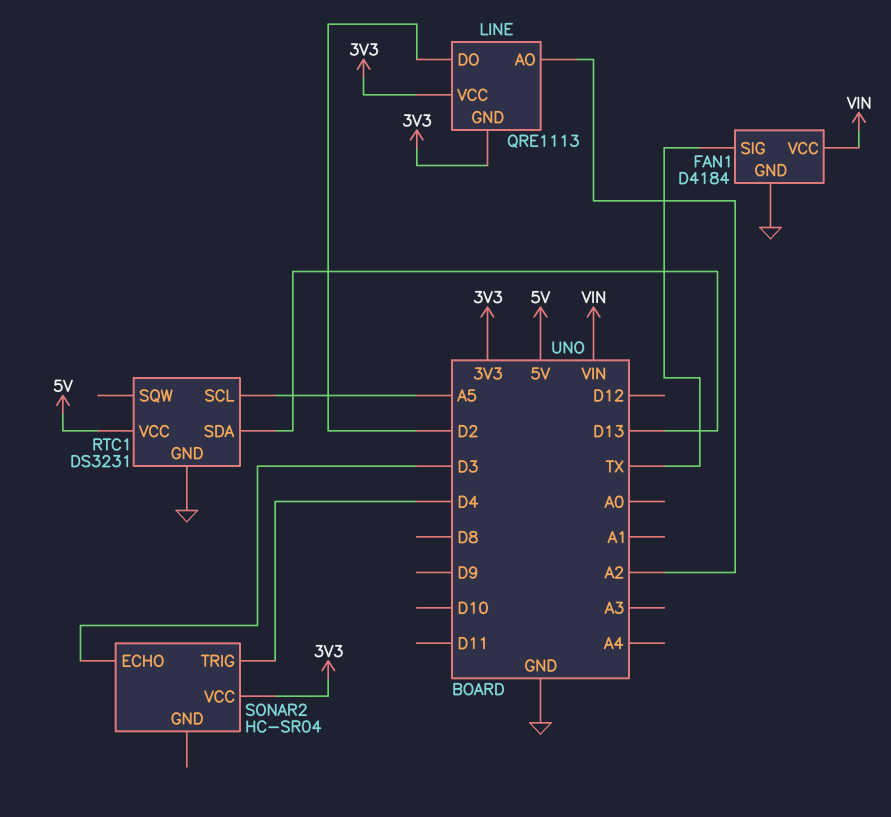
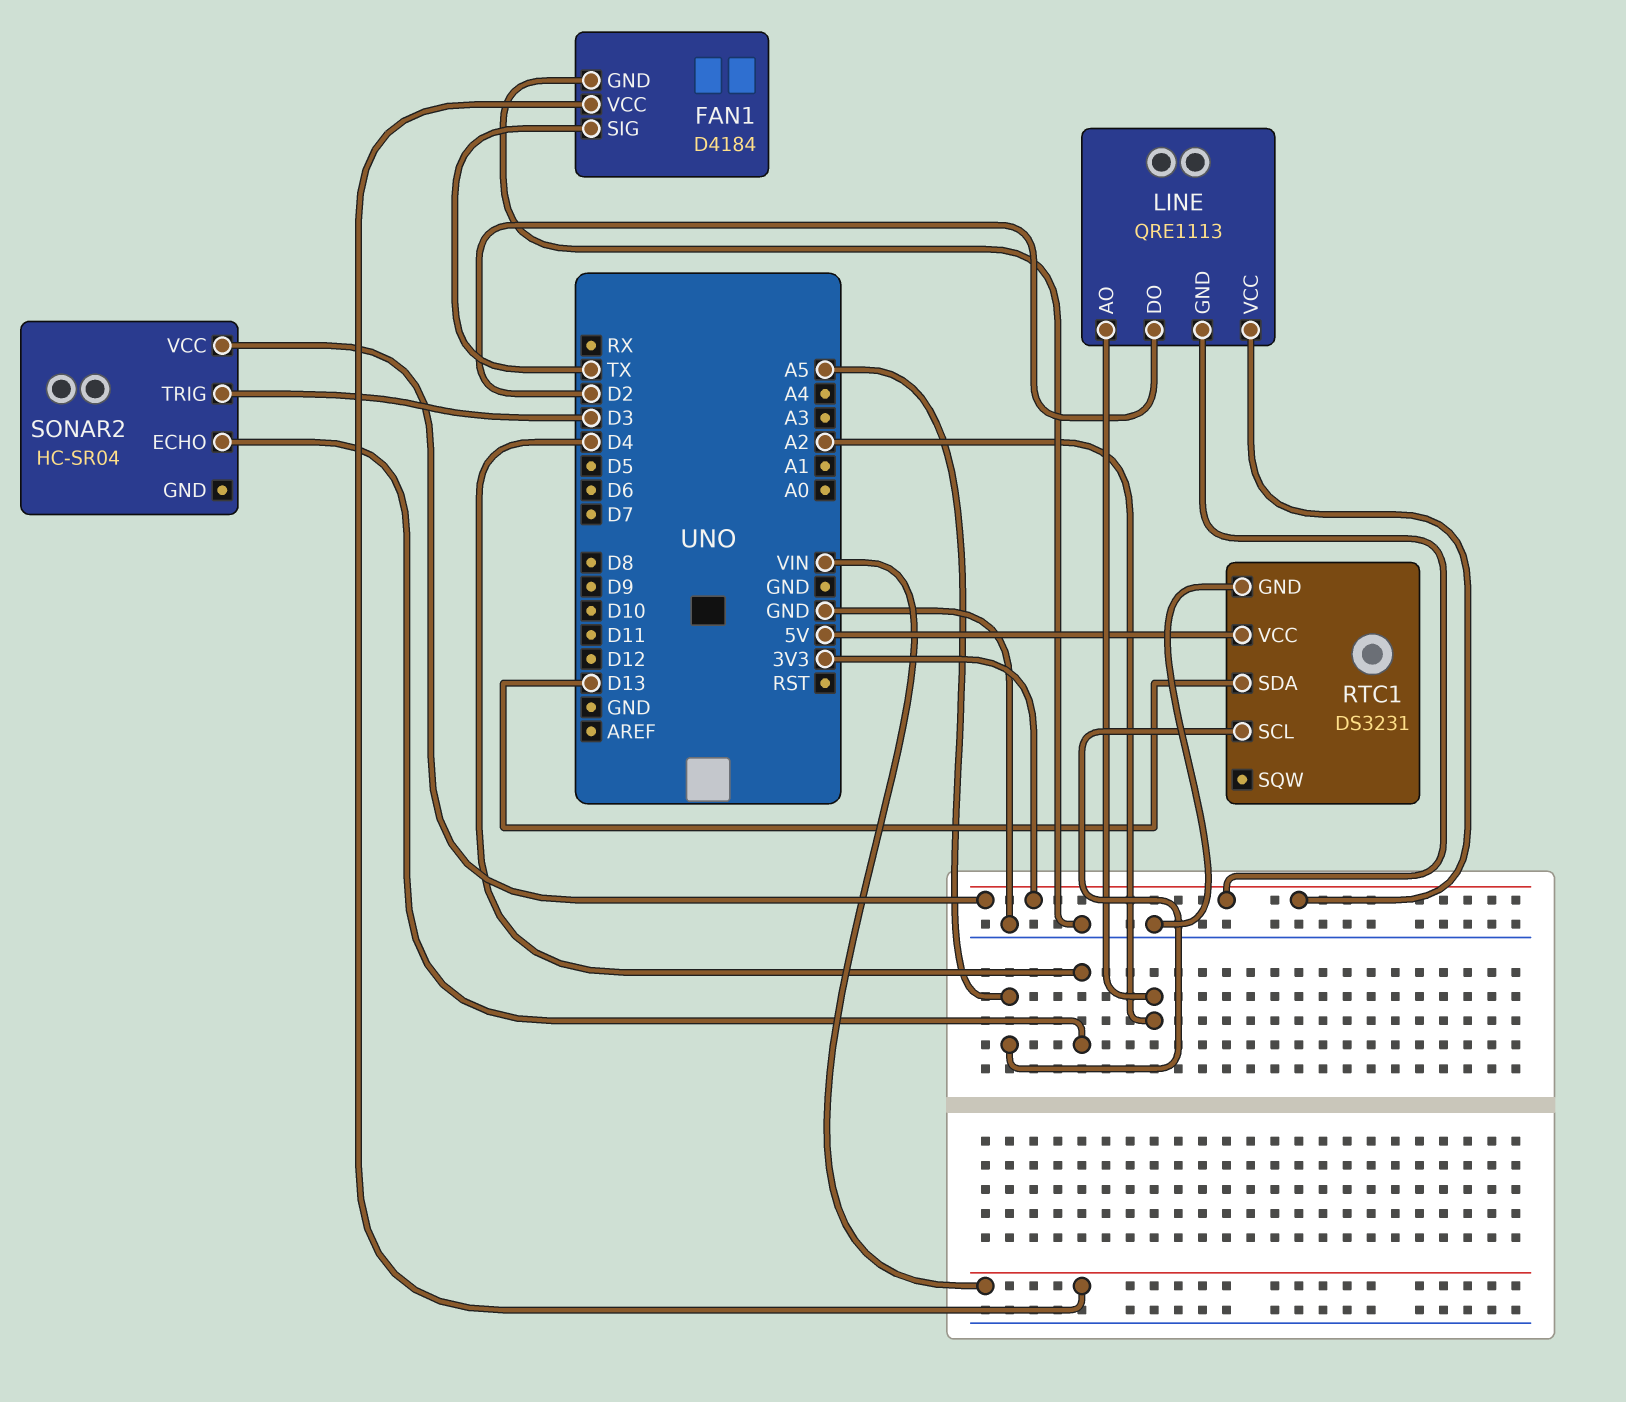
SONAR2 pin ECHO: D3 -> D4
SONAR2 pin TRIG: D4 -> D3

